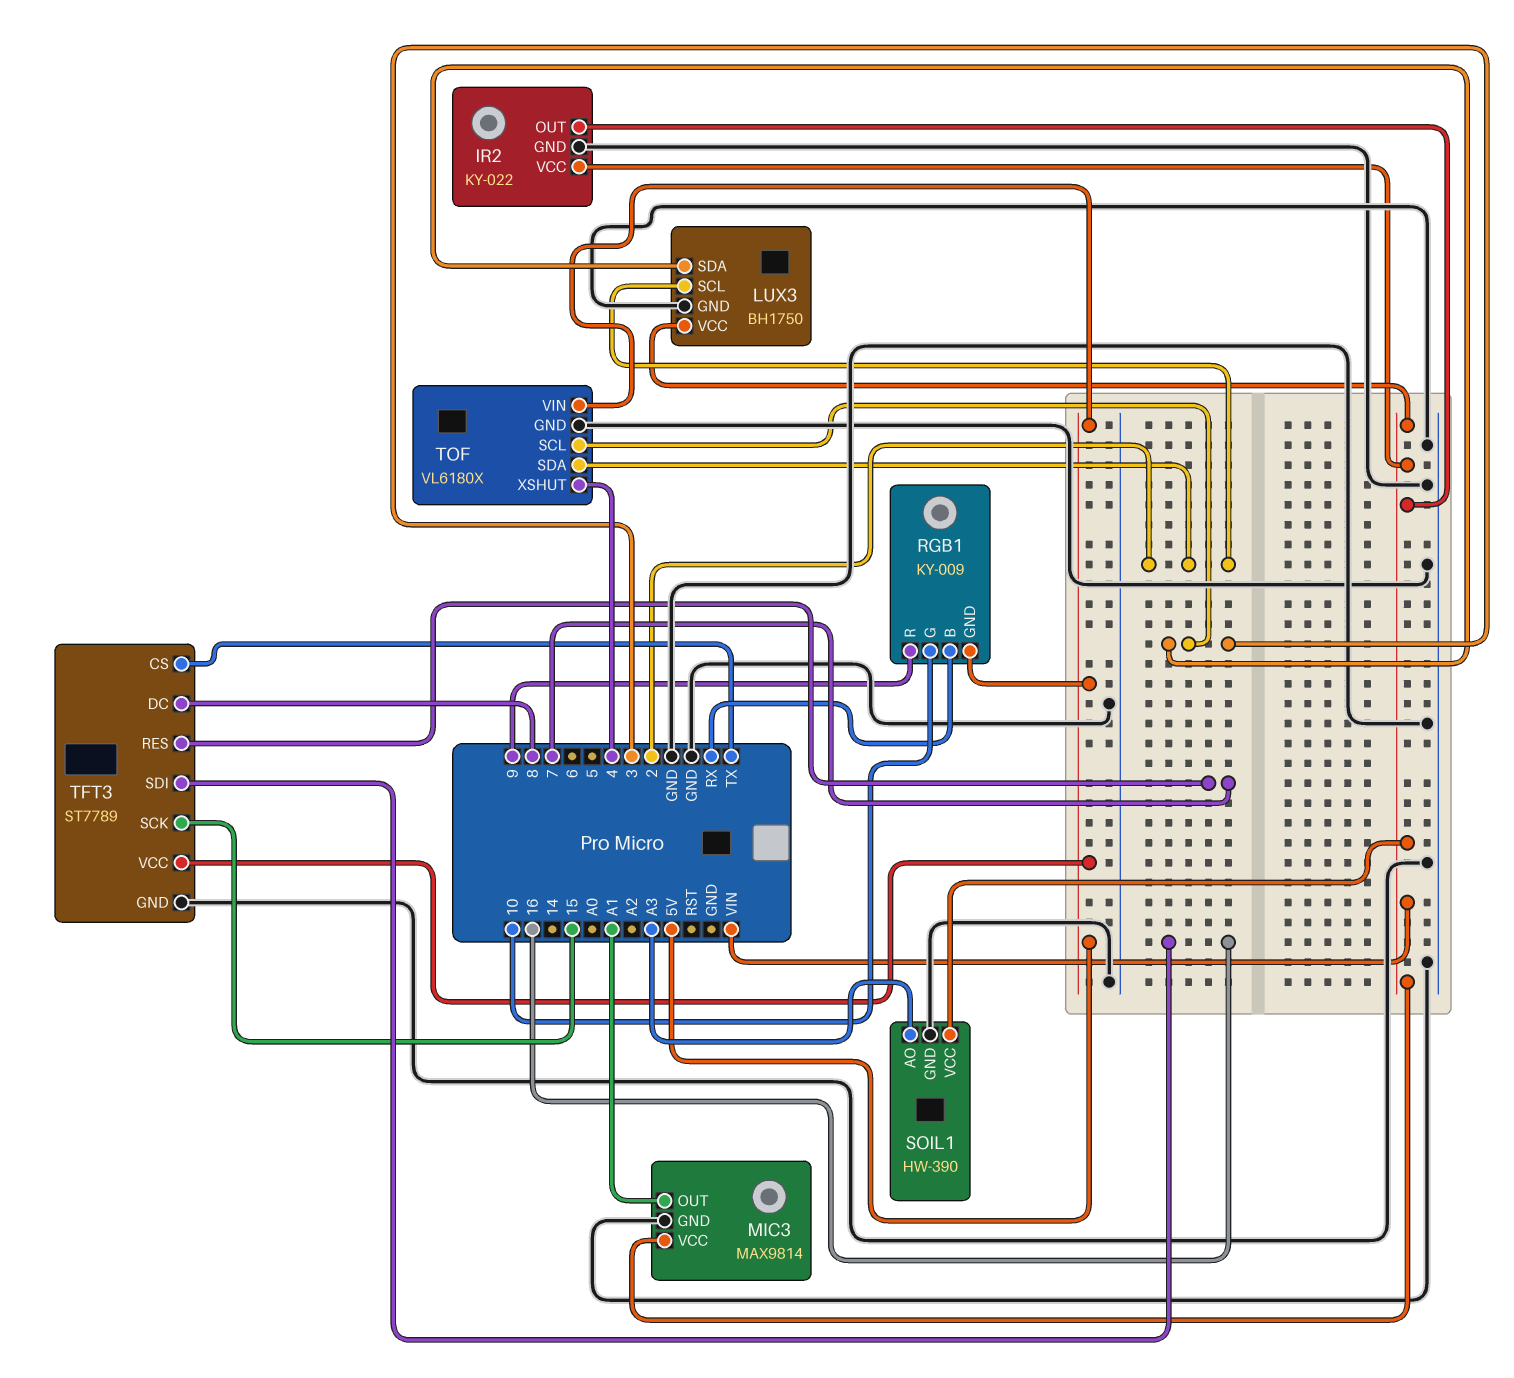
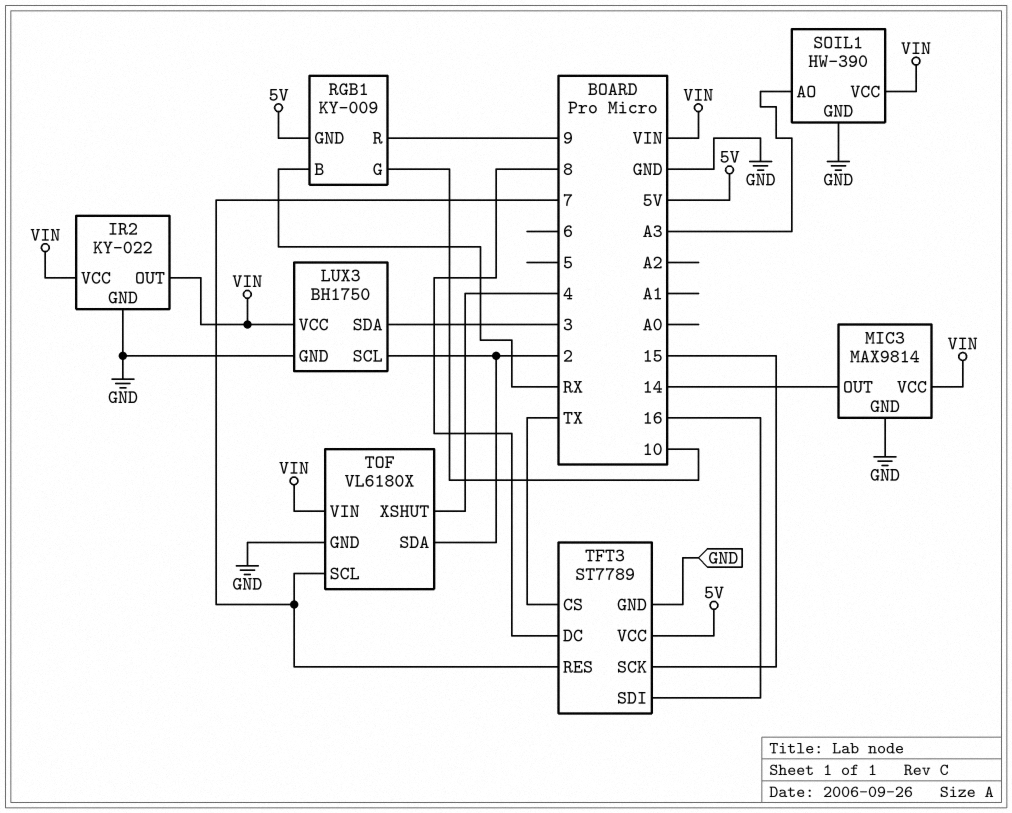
MIC3 pin OUT: A1 -> 14
TOF pin SCL: 3 -> 7
TOF pin VIN: 5V -> VIN

